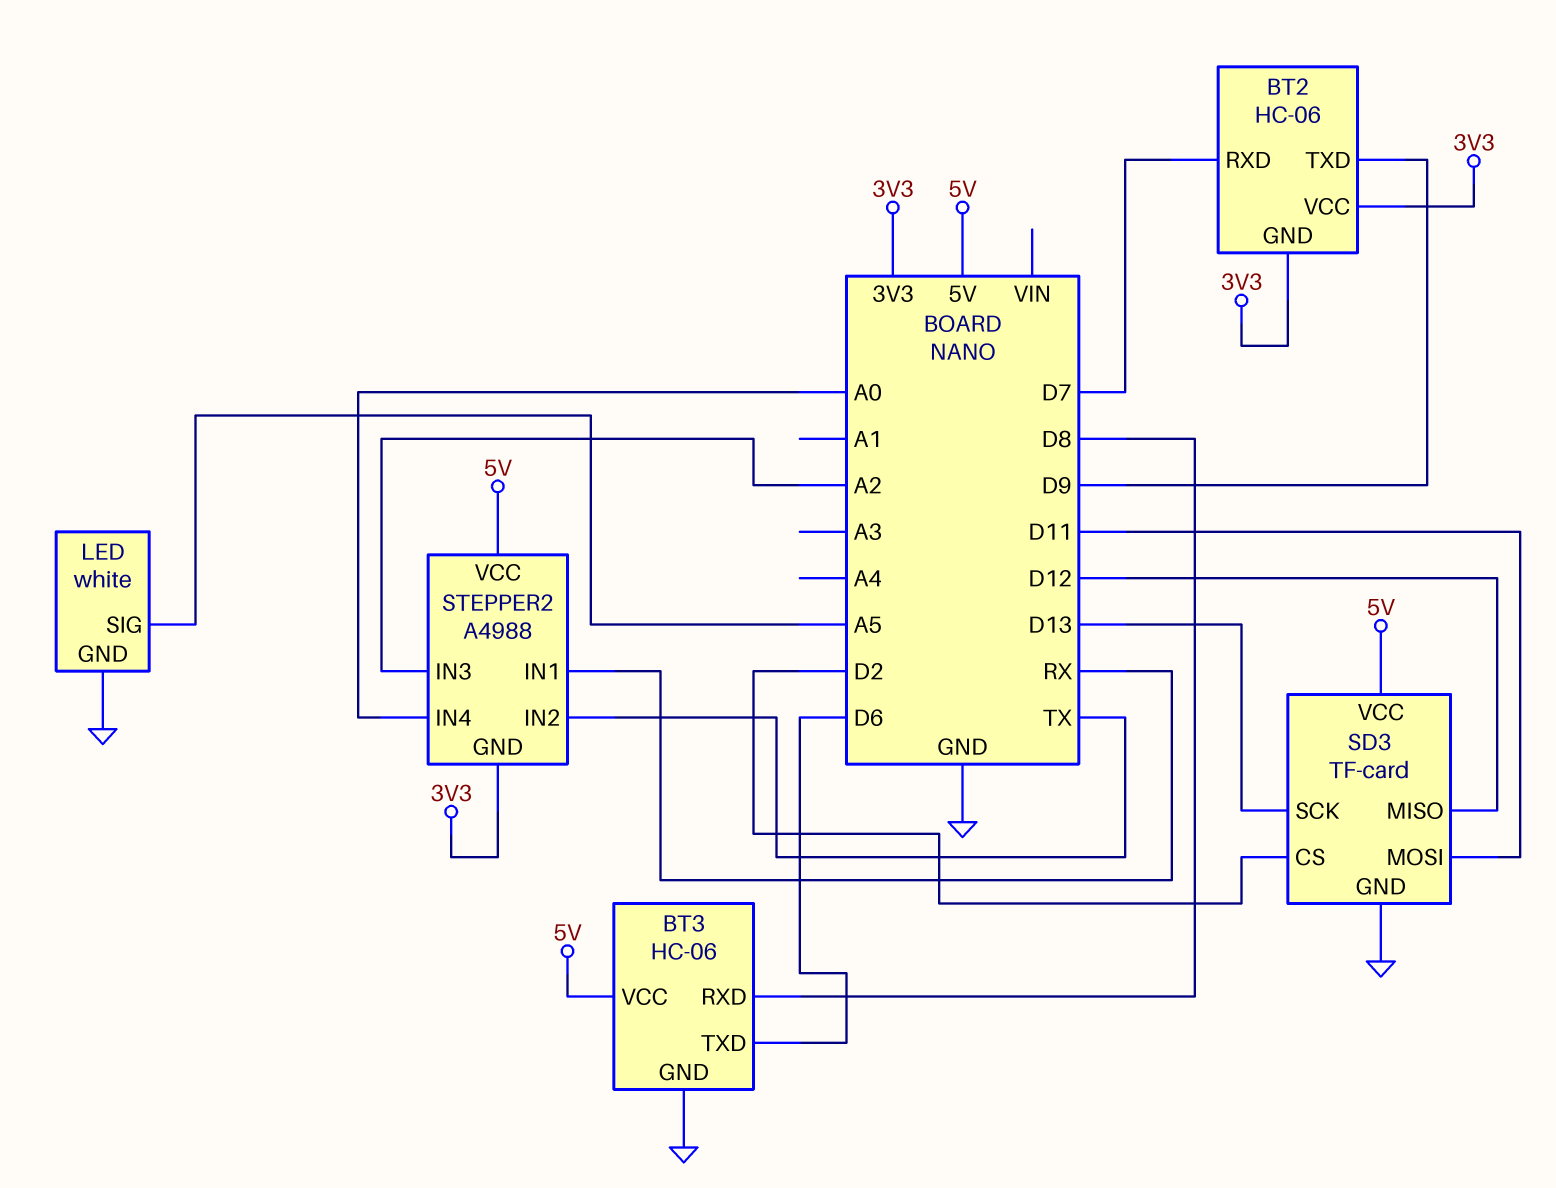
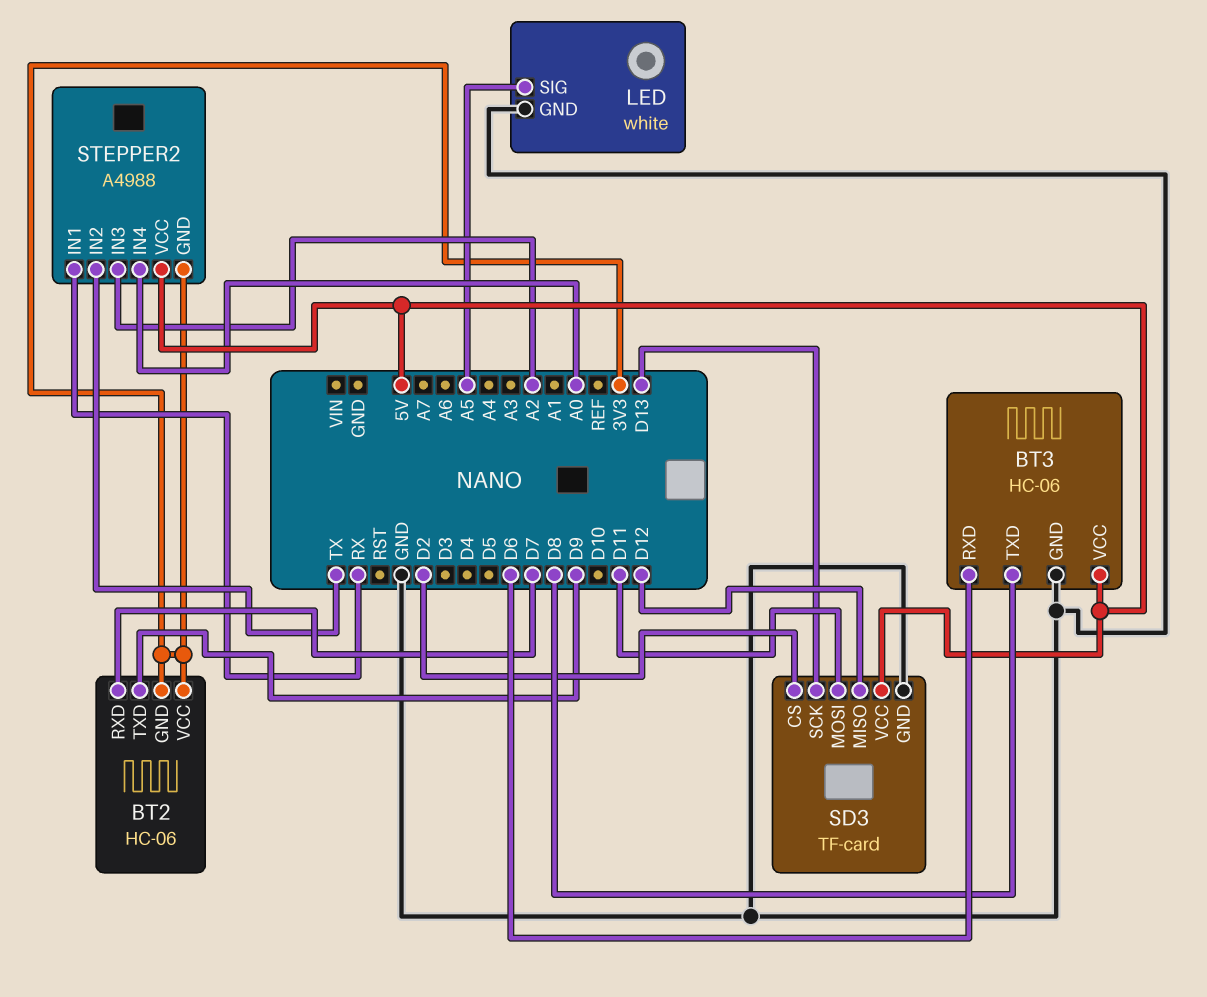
BT3 pin RXD: D8 -> D6
BT3 pin TXD: D6 -> D8

